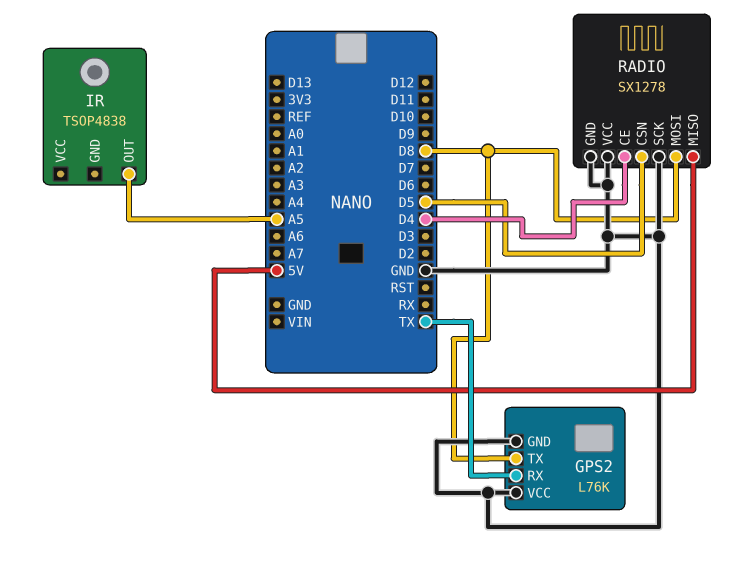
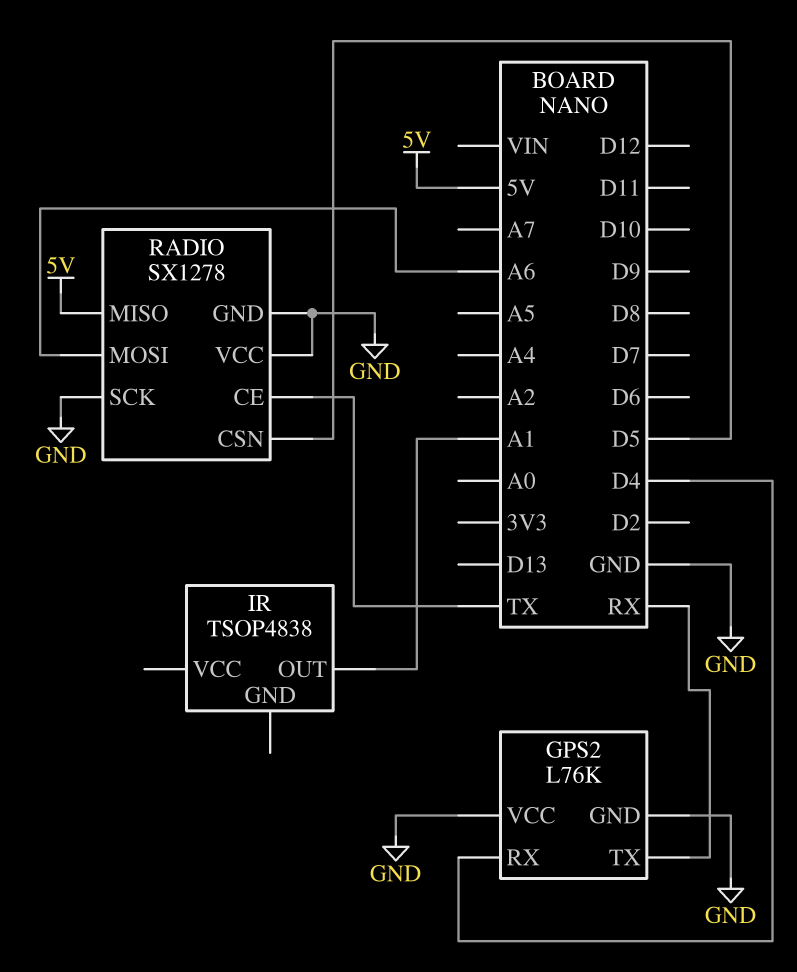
GPS2 pin RX: TX -> D4
GPS2 pin TX: D8 -> RX
IR pin OUT: A5 -> A1
RADIO pin CE: D4 -> TX
RADIO pin MOSI: D8 -> A6

